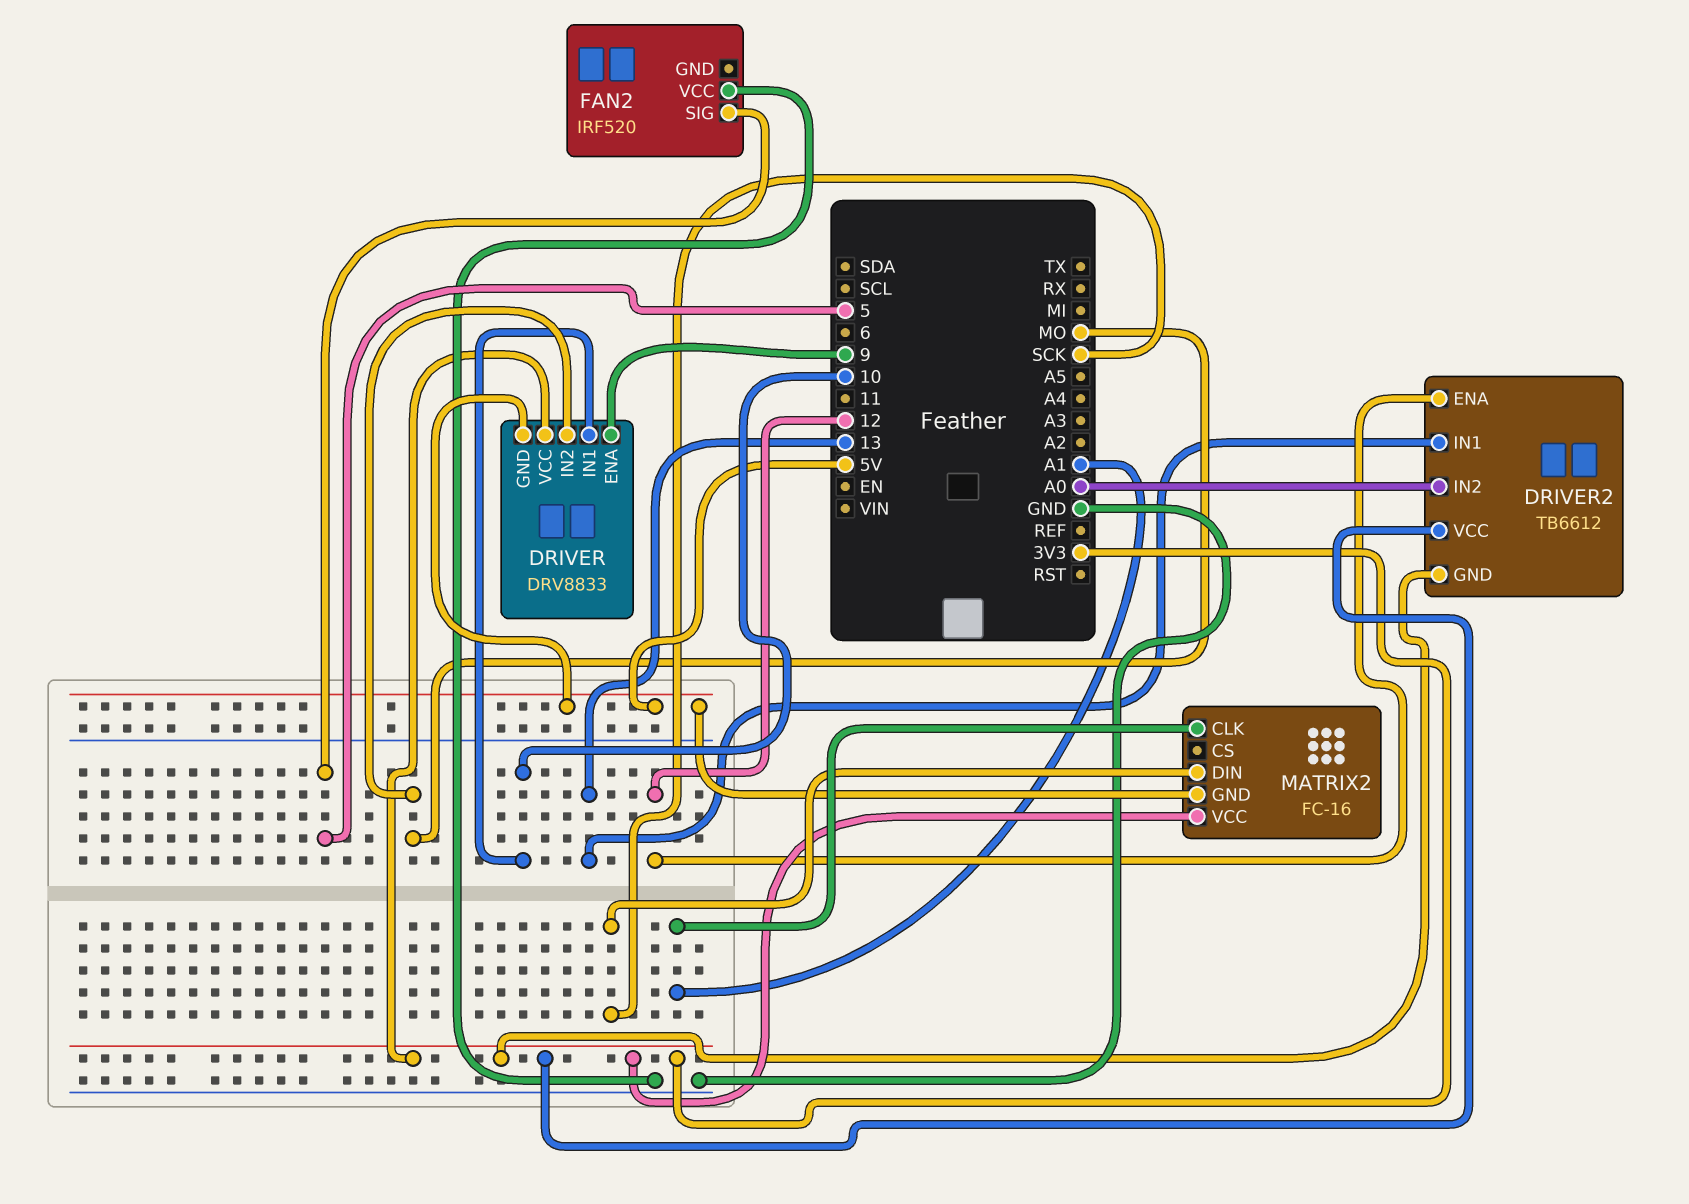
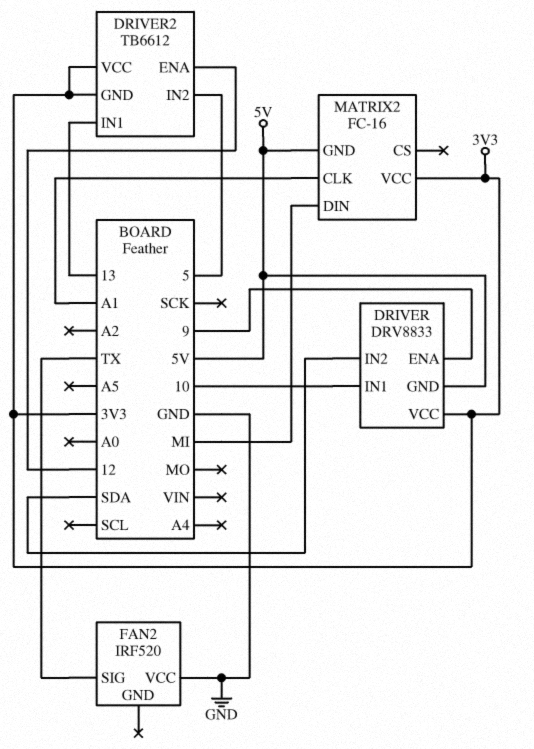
DRIVER pin IN2: MO -> SDA
DRIVER2 pin IN2: A0 -> 5
FAN2 pin SIG: 5 -> TX
MATRIX2 pin DIN: SCK -> MI

